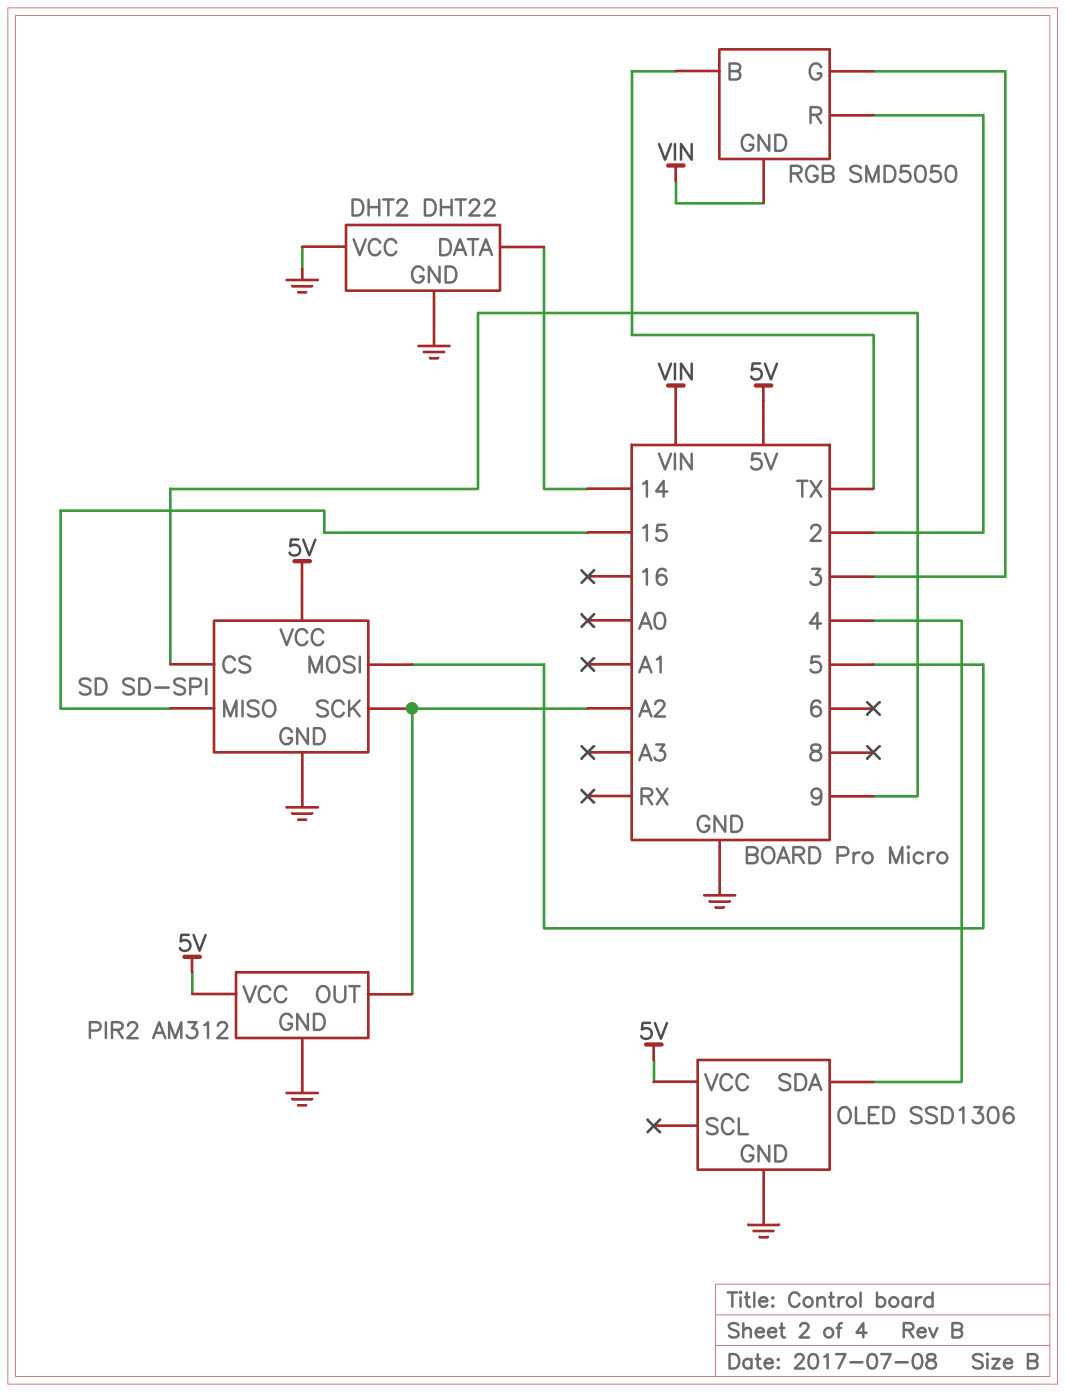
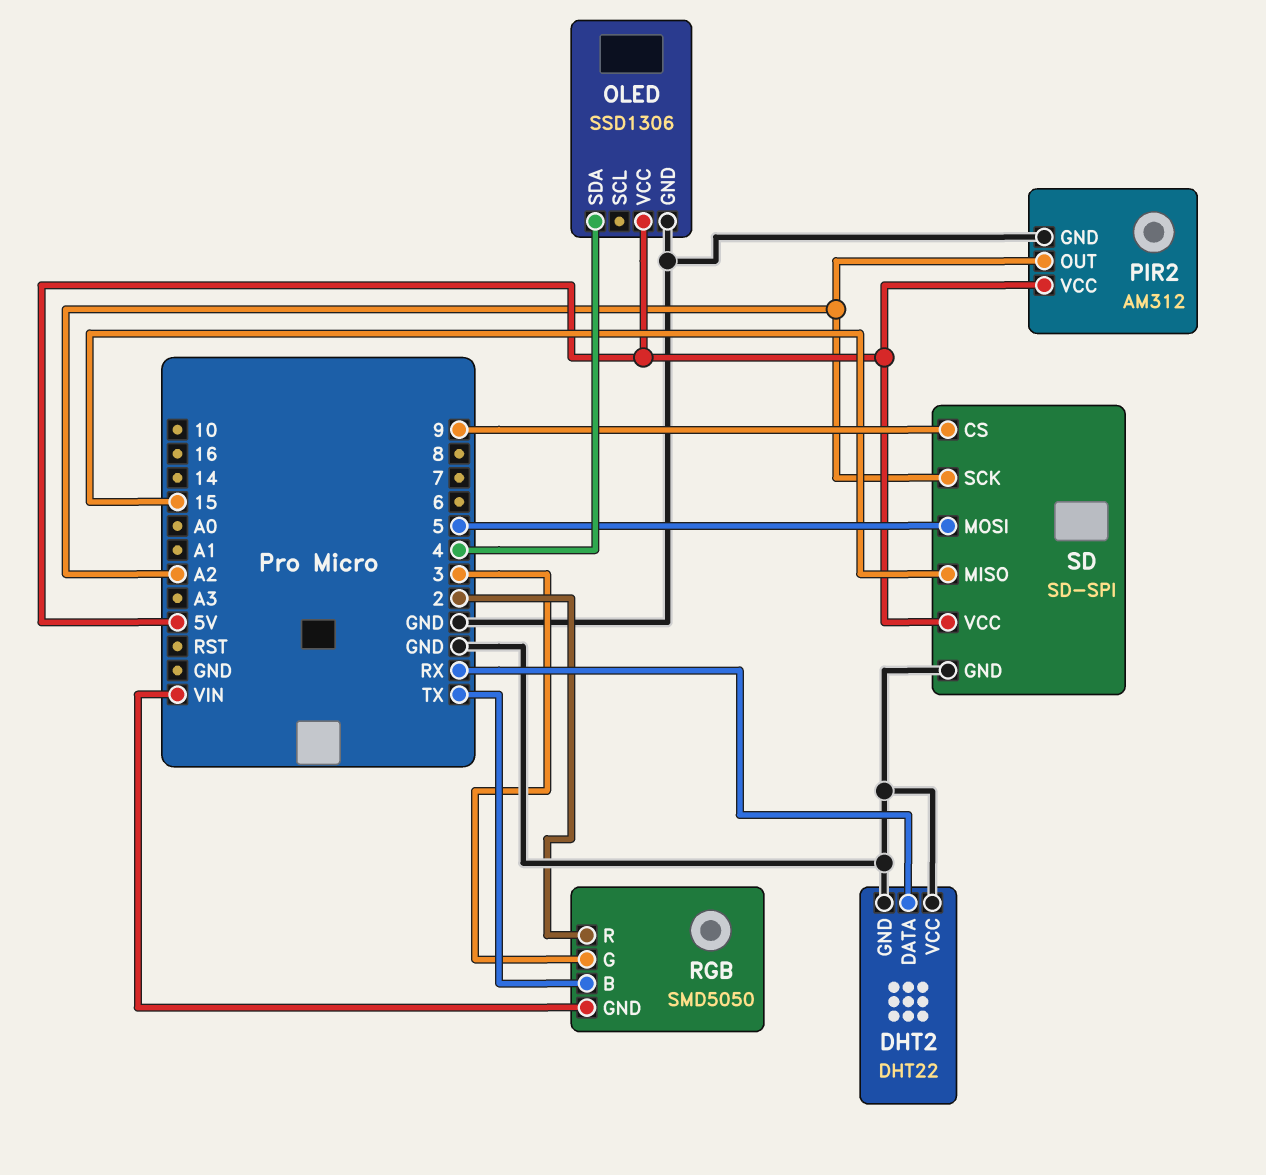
DHT2 pin DATA: 14 -> RX

